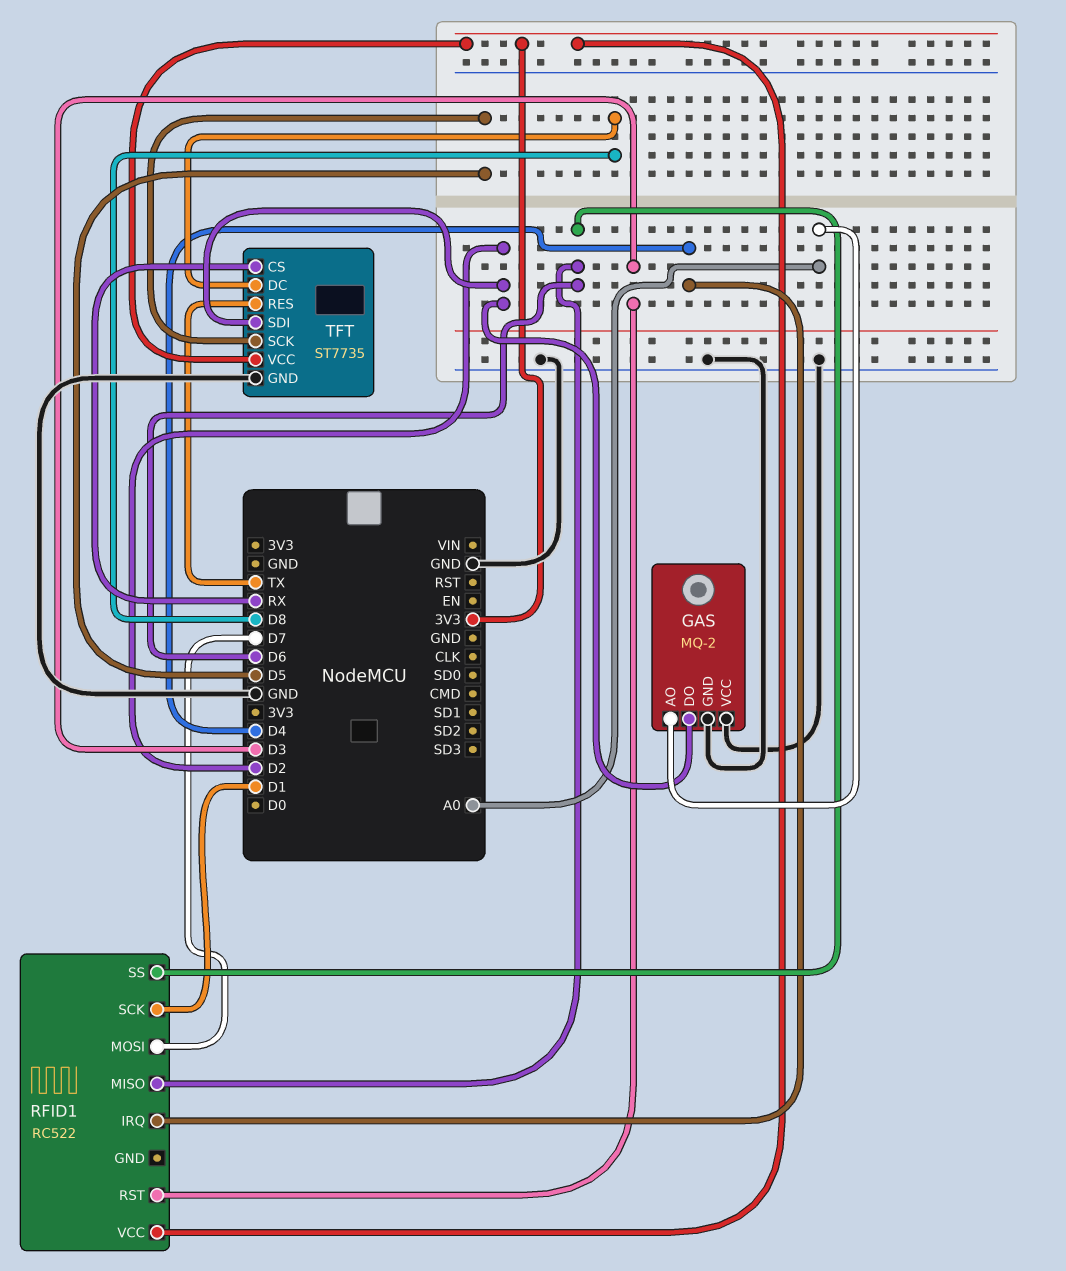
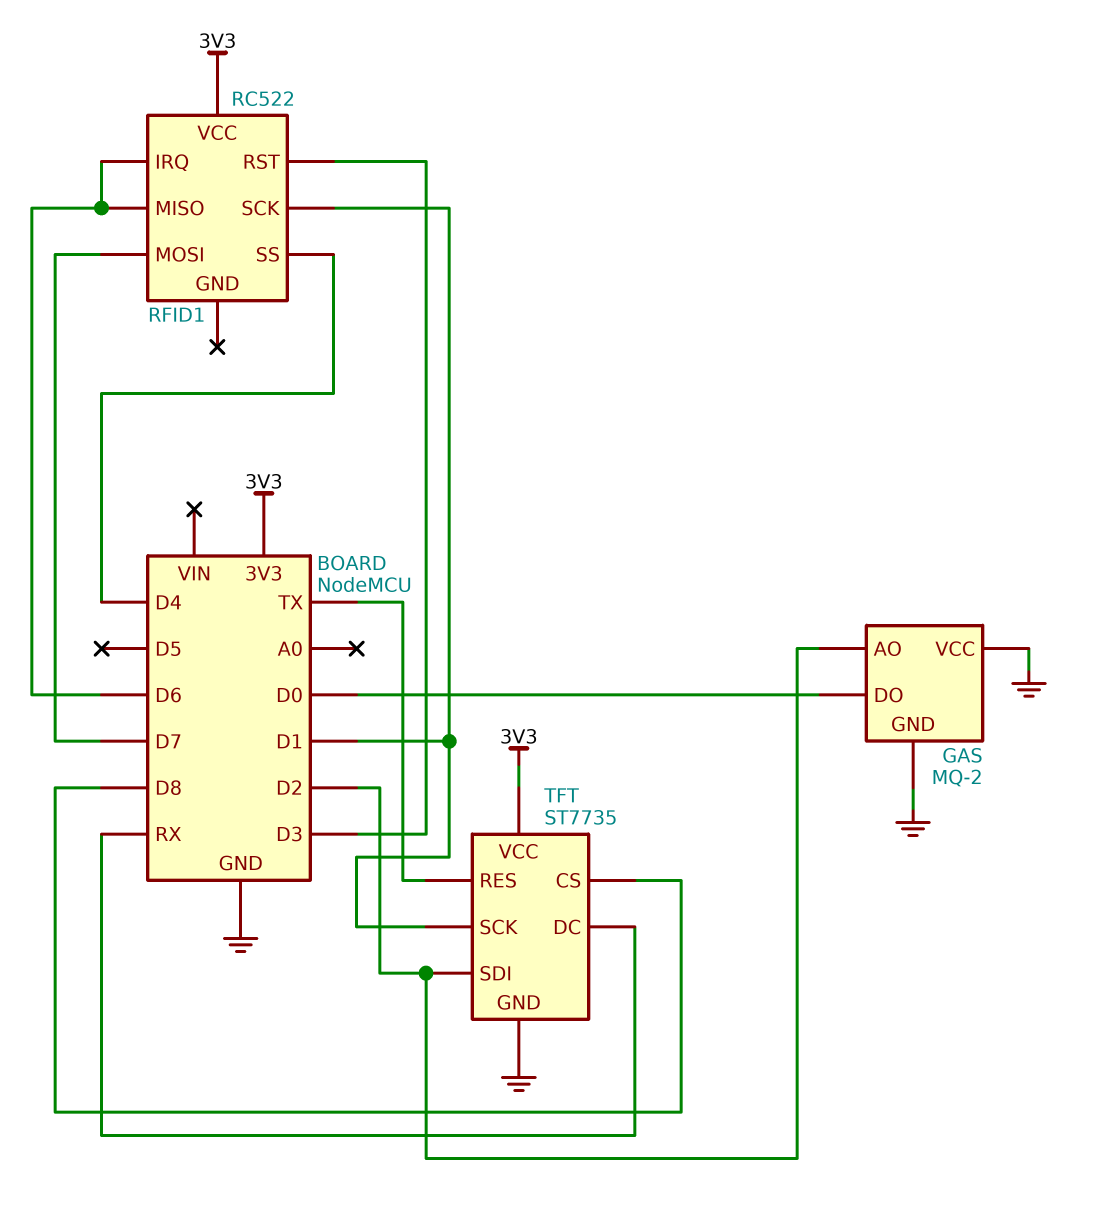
GAS pin AO: A0 -> D2
GAS pin DO: D2 -> D0
RFID1 pin IRQ: D4 -> D6
RFID1 pin SS: D6 -> D4
TFT pin CS: RX -> D8
TFT pin DC: D8 -> RX
TFT pin SCK: D5 -> D1

